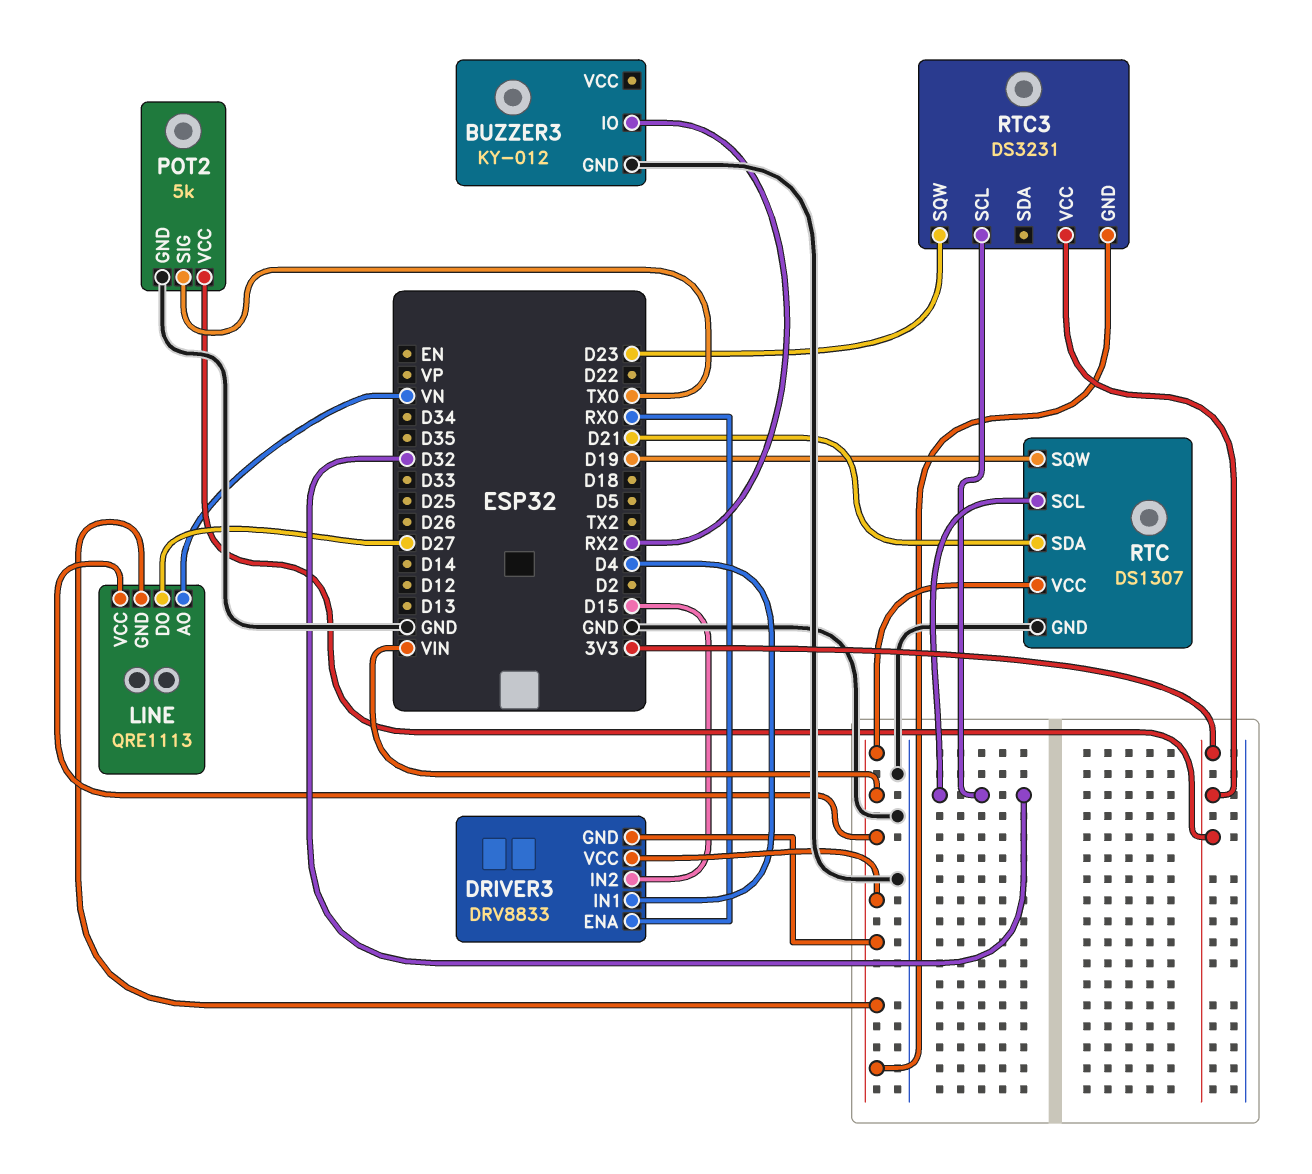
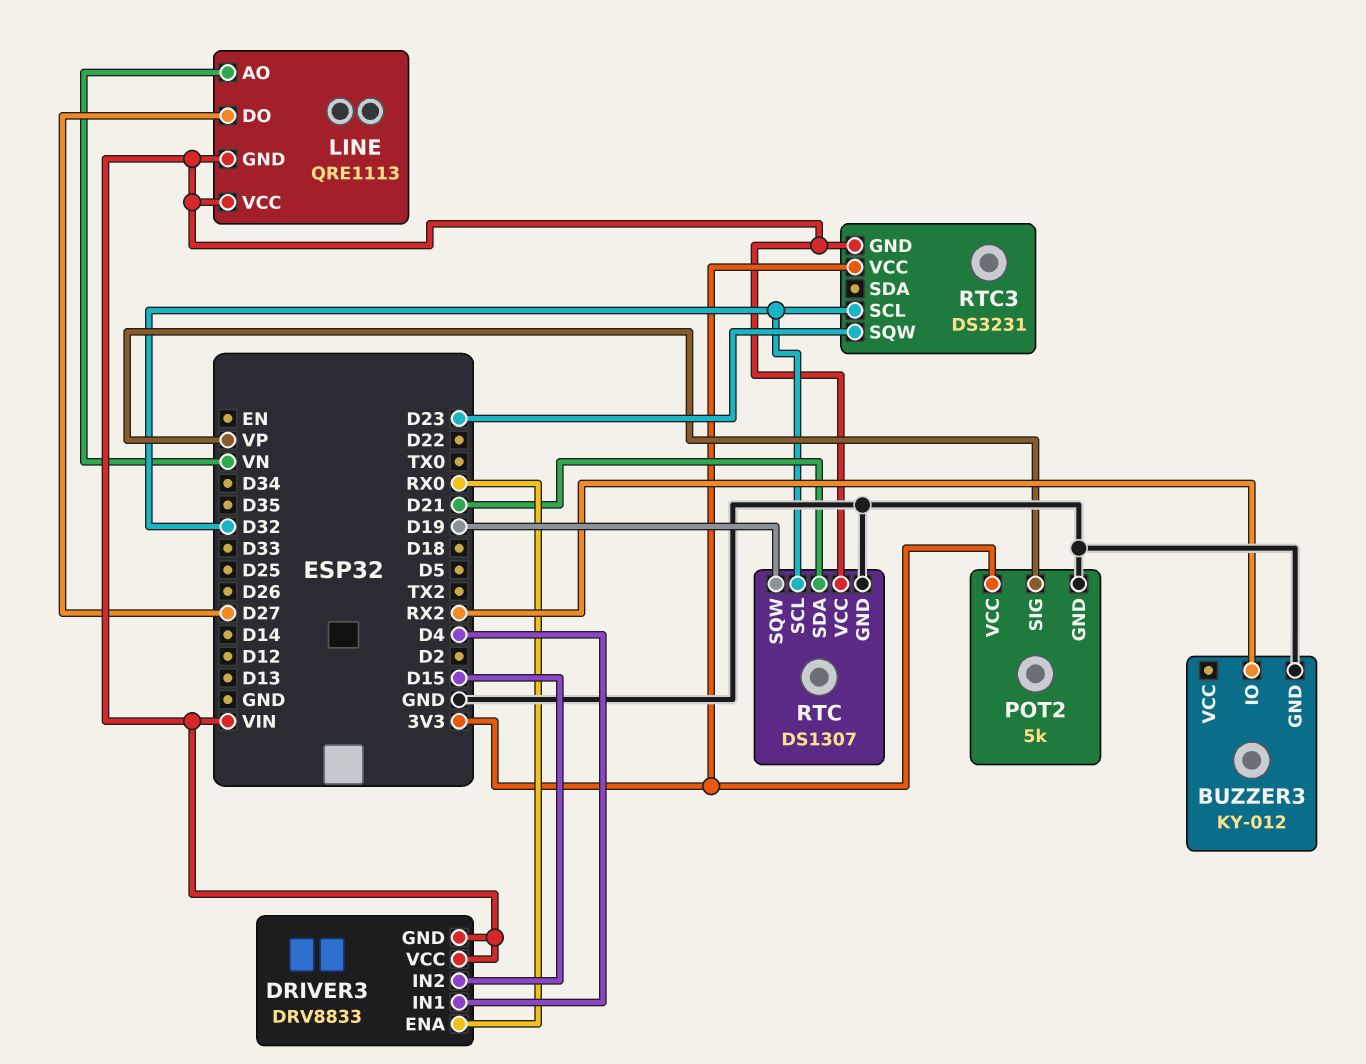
POT2 pin SIG: TX0 -> VP

